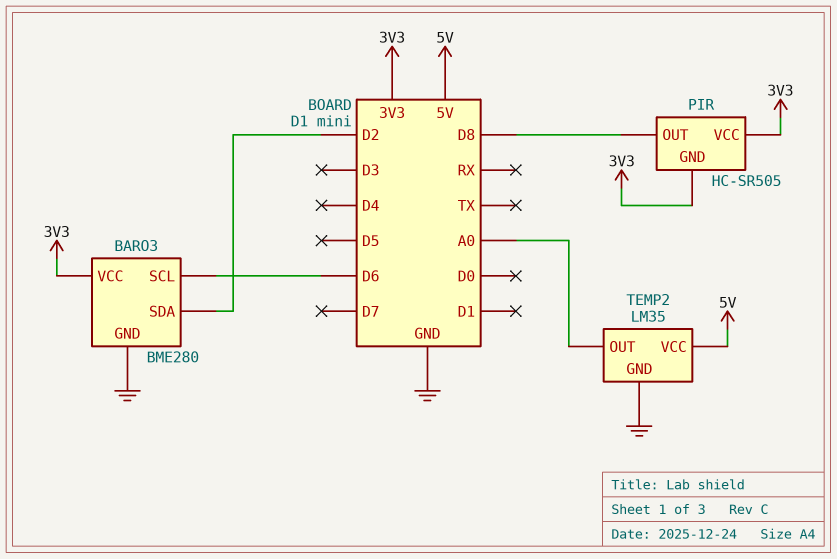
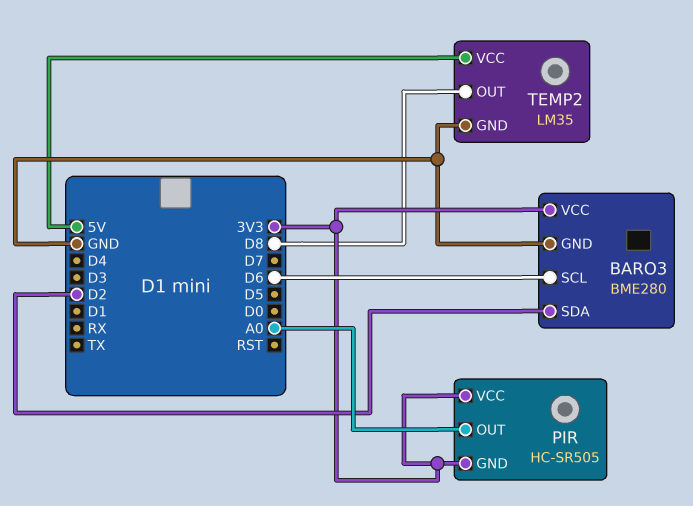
PIR pin OUT: D8 -> A0
TEMP2 pin OUT: A0 -> D8

